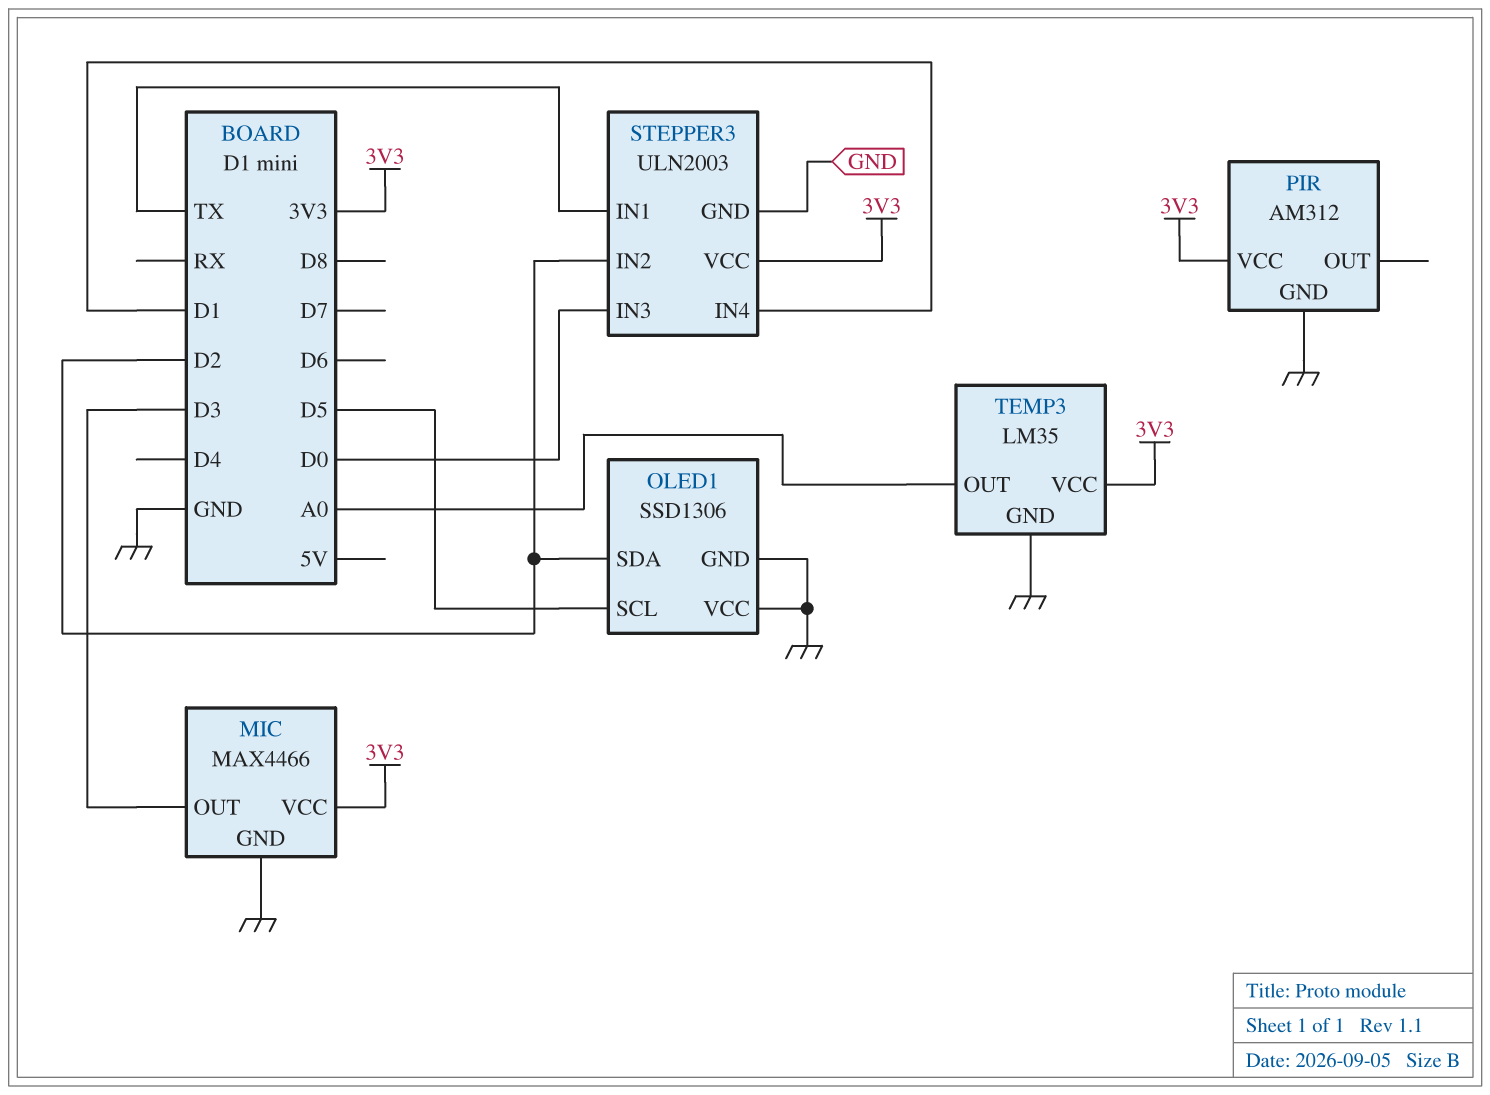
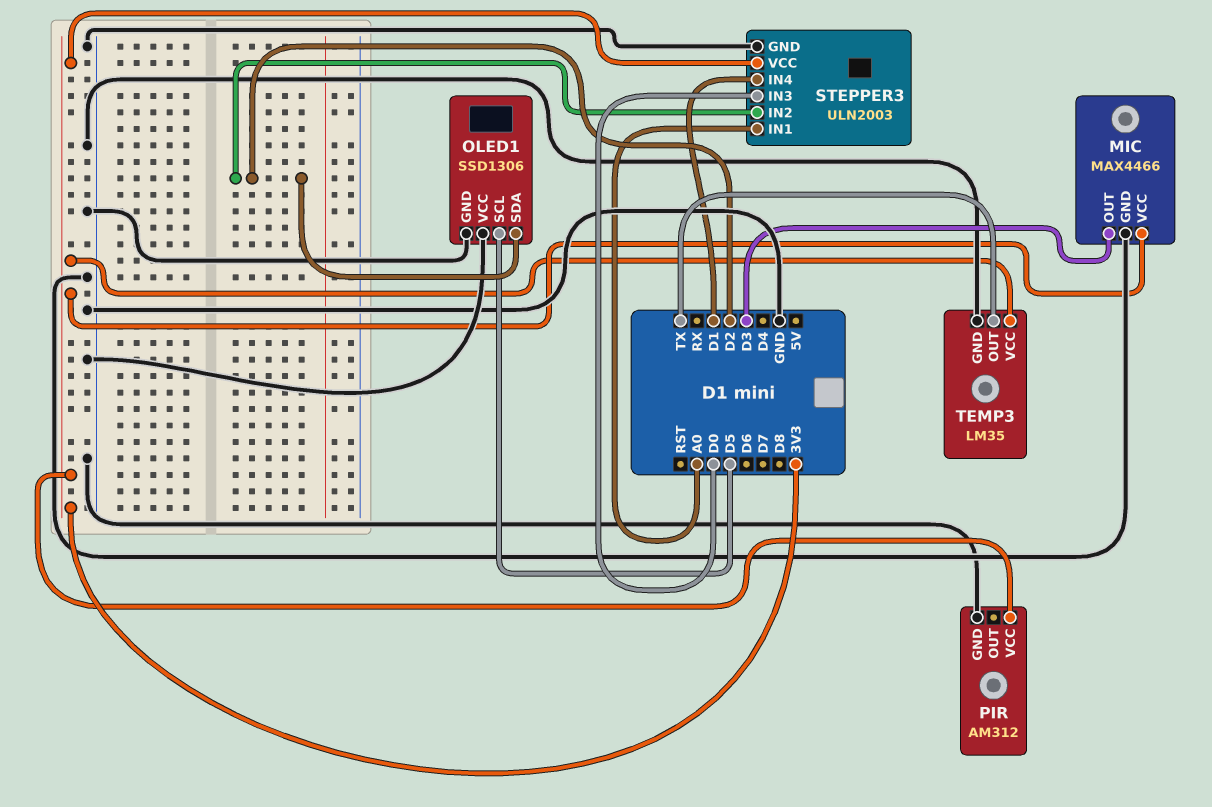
STEPPER3 pin IN1: TX -> A0
TEMP3 pin OUT: A0 -> TX

